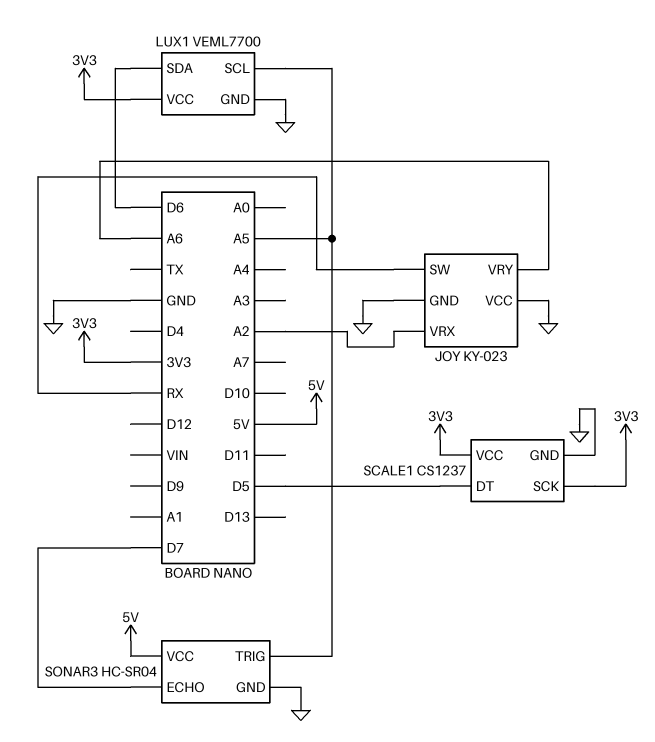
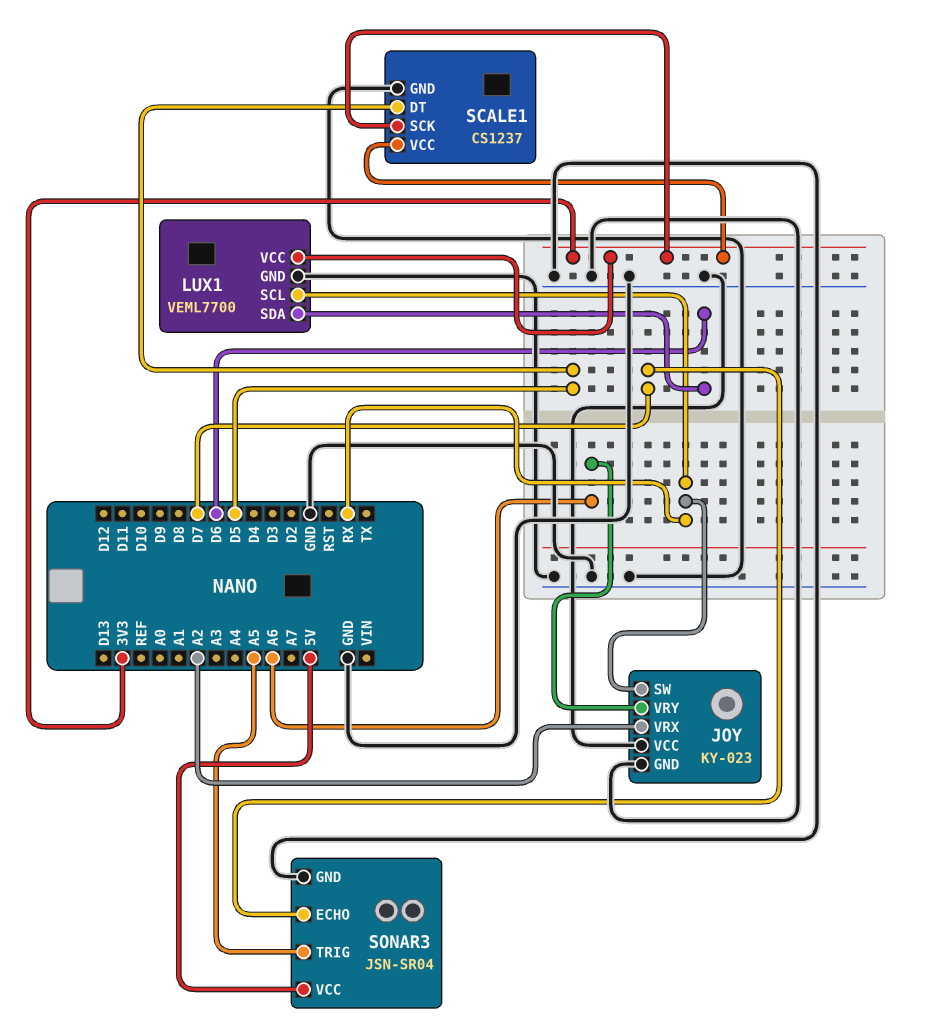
LUX1 pin SCL: A5 -> RX
SONAR3: HC-SR04 -> JSN-SR04

